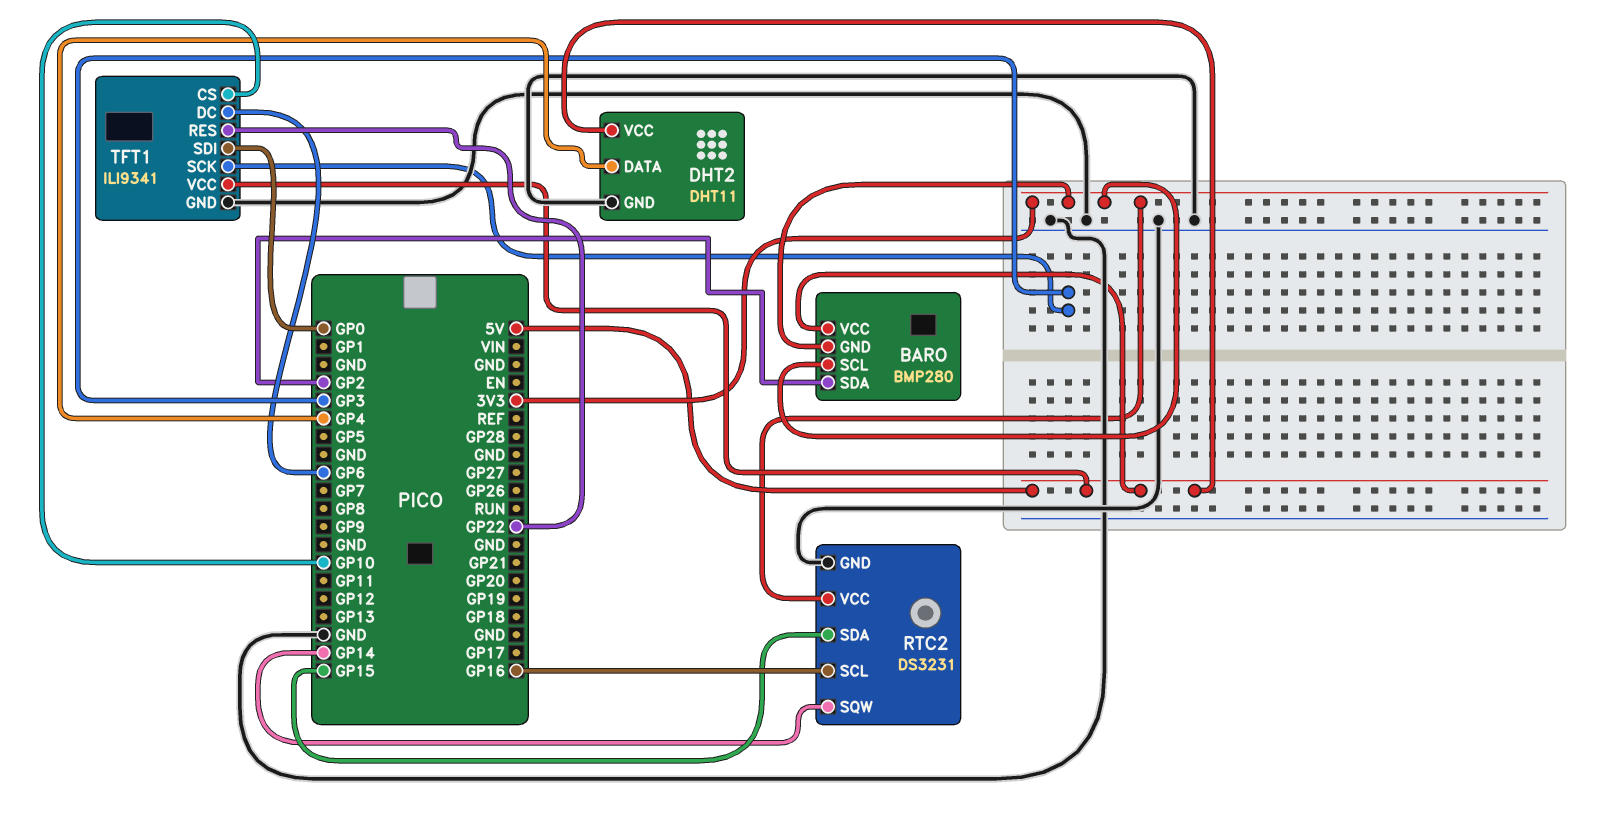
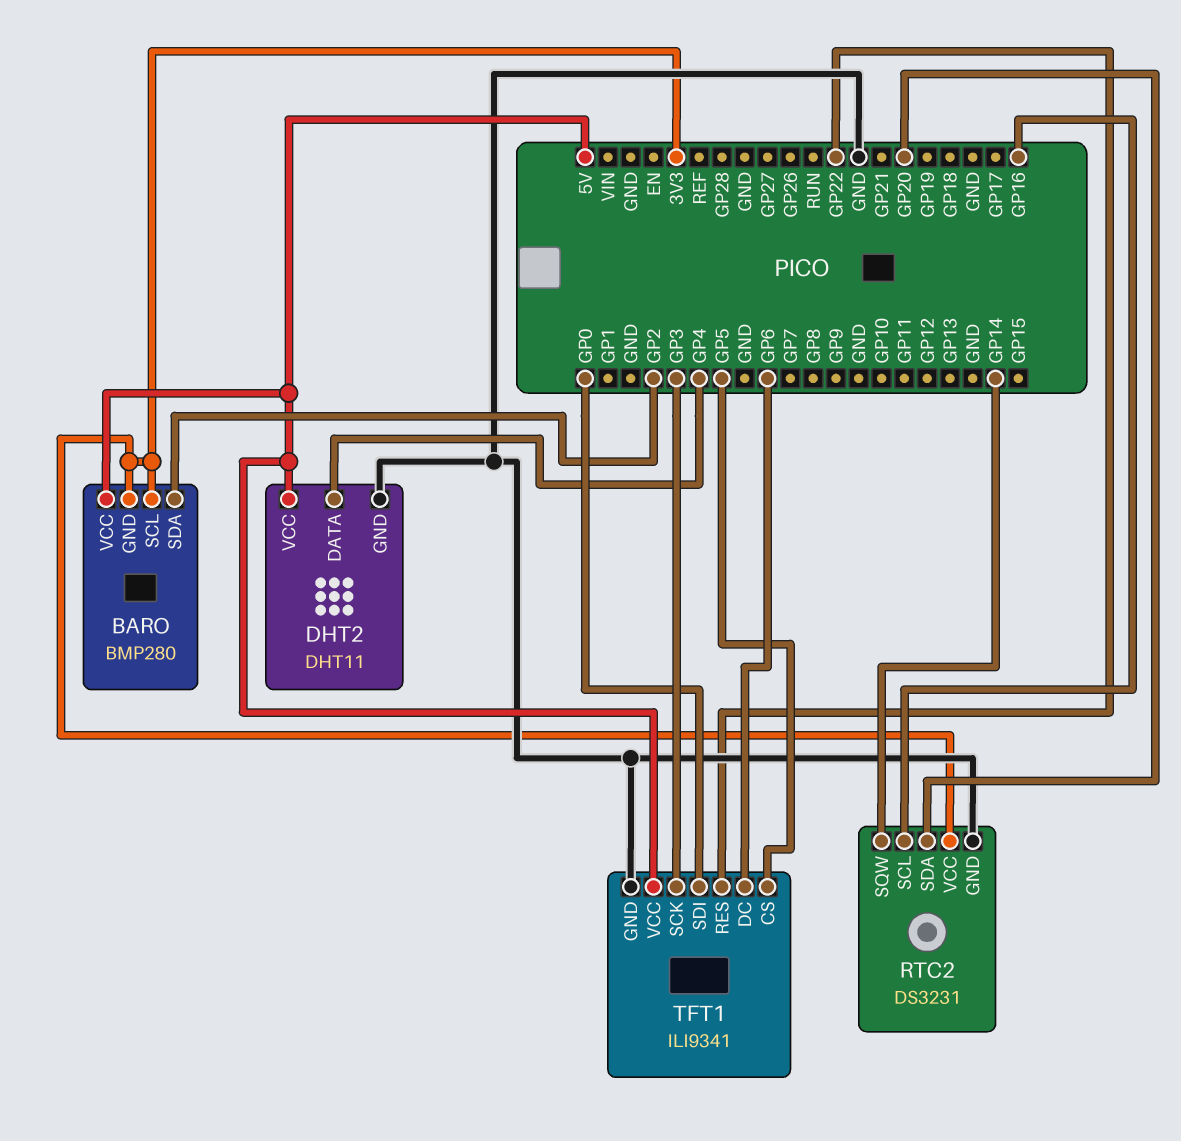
RTC2 pin SDA: GP15 -> GP20
TFT1 pin CS: GP10 -> GP5

